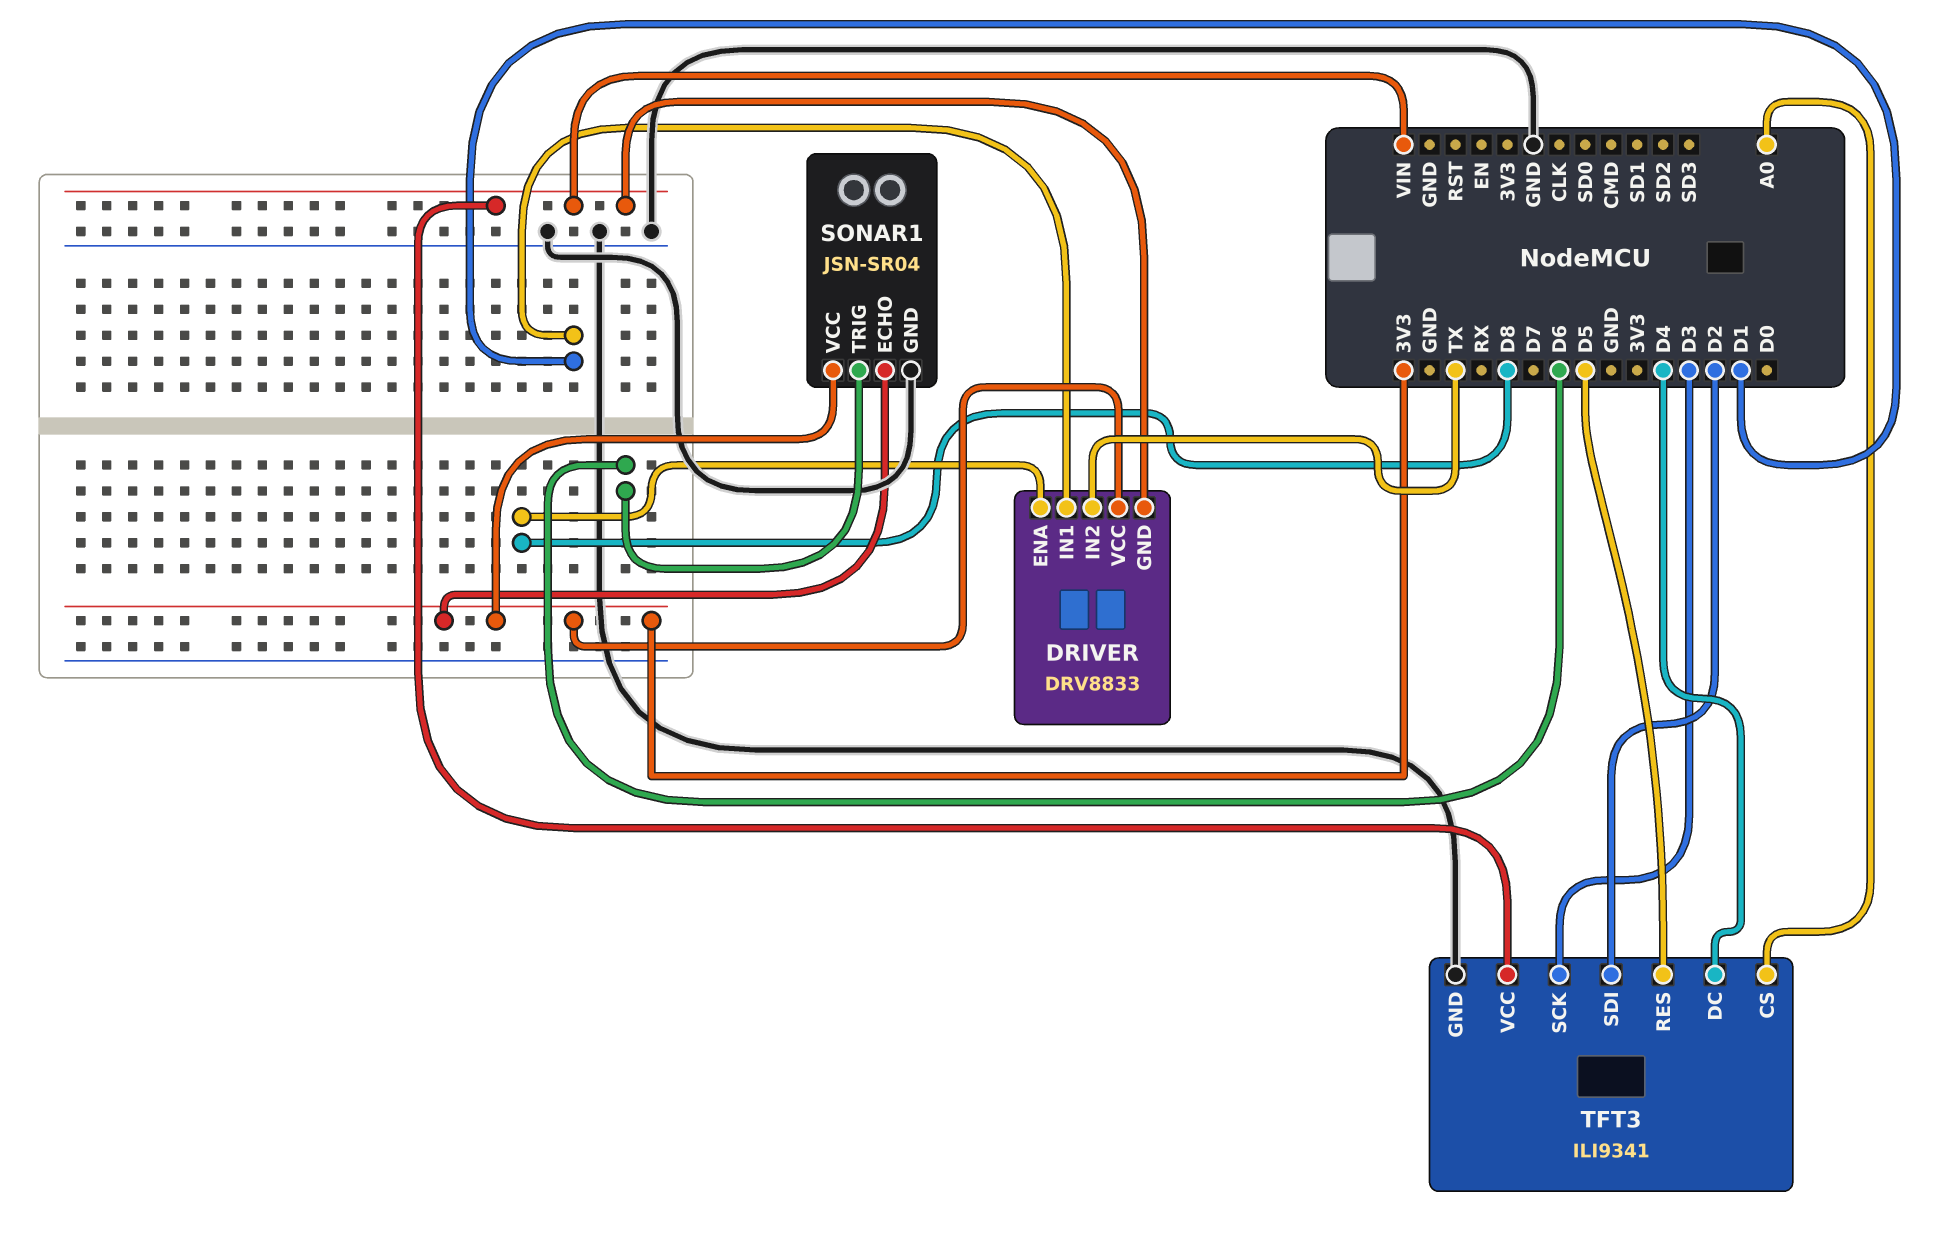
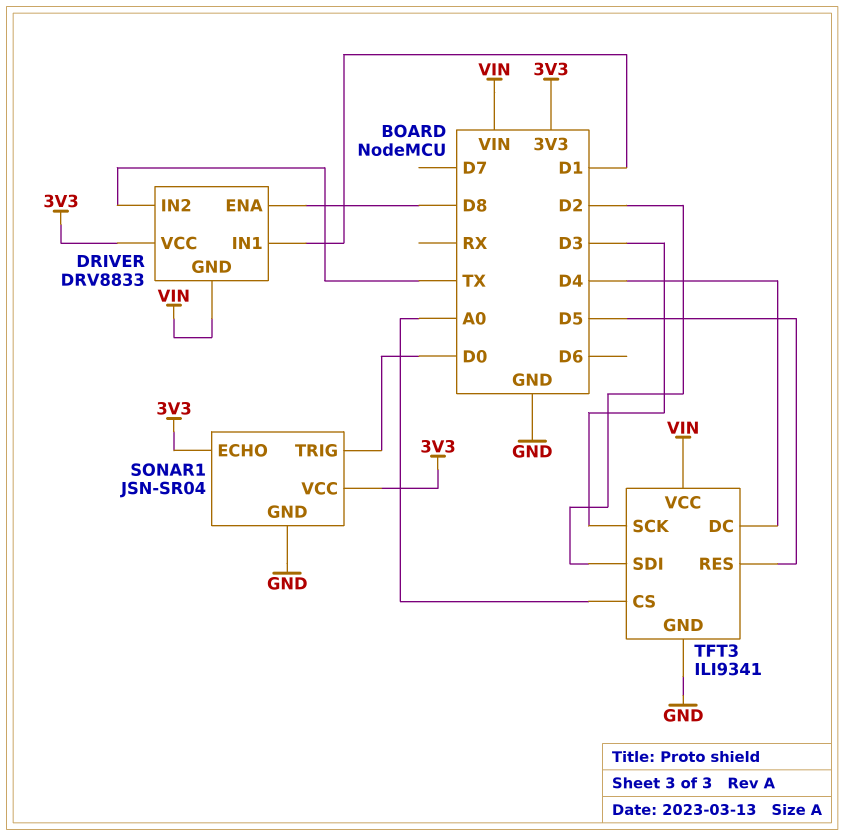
SONAR1 pin TRIG: D6 -> D0

